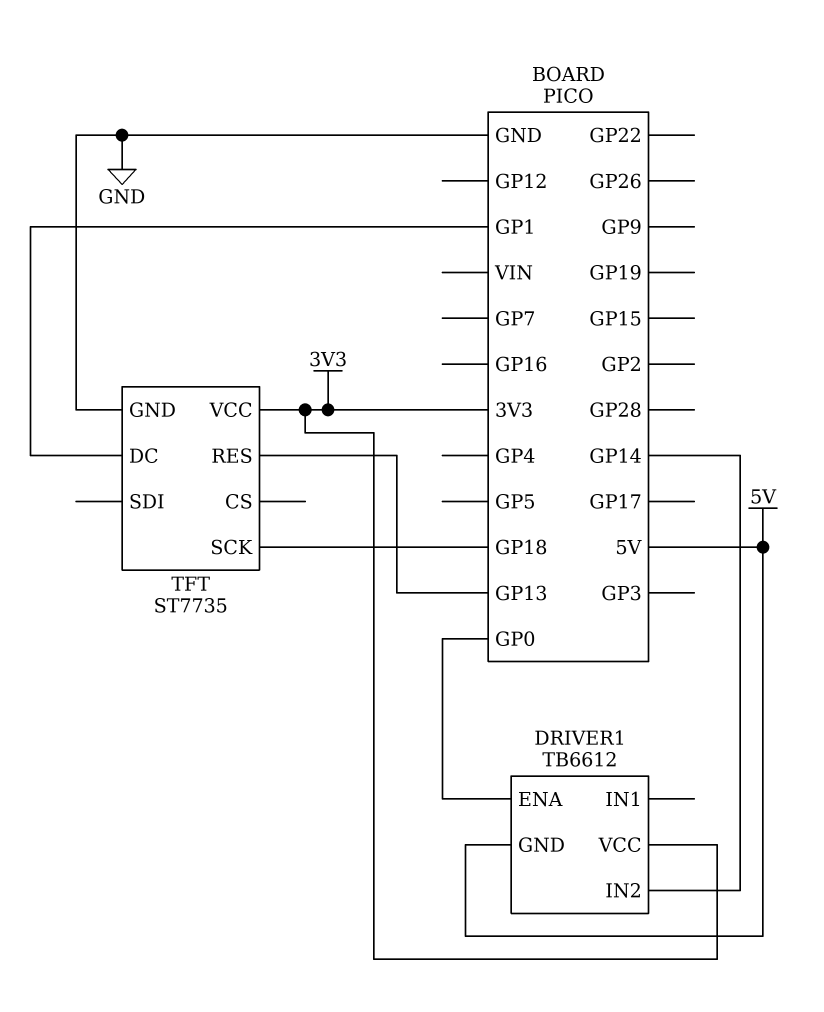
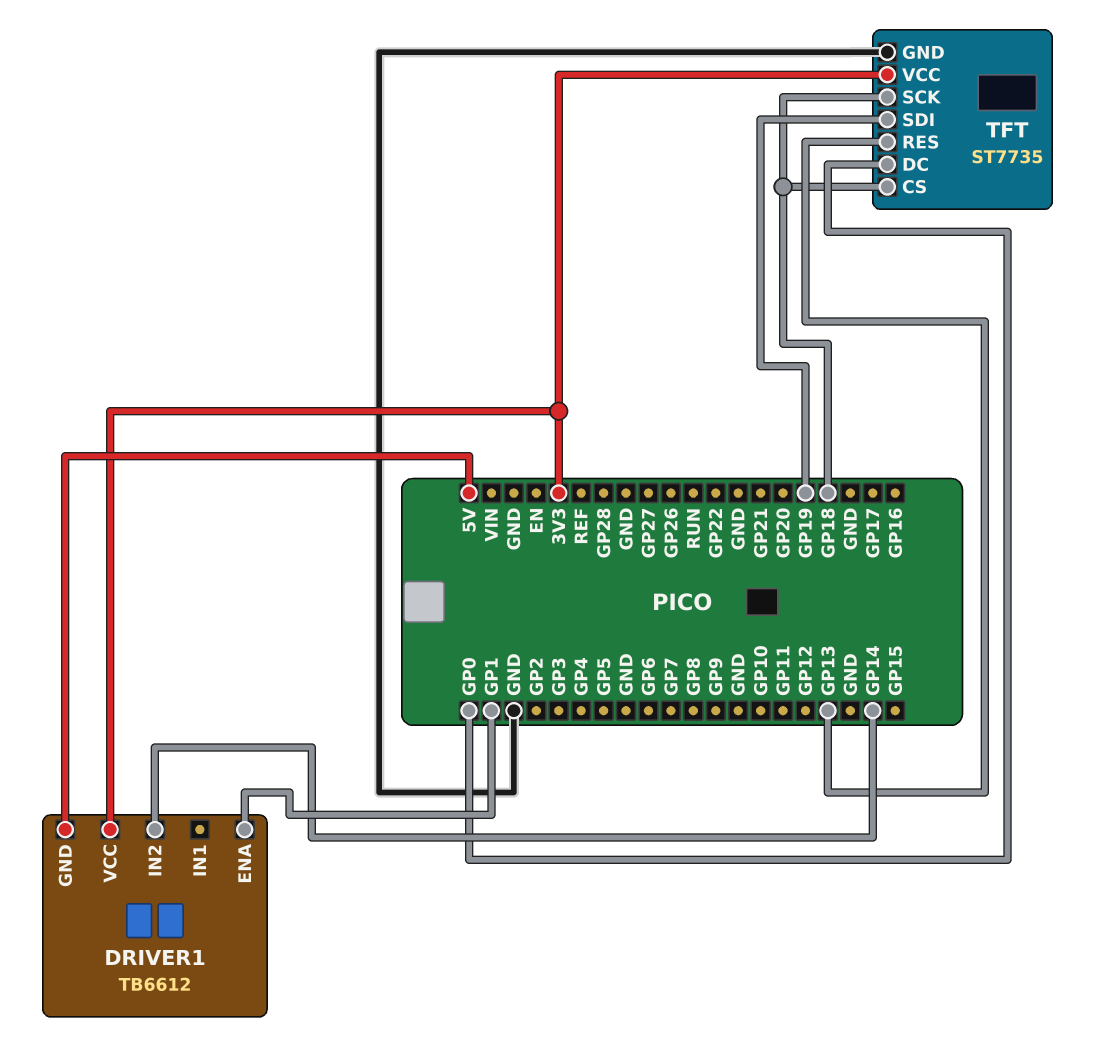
DRIVER1 pin ENA: GP0 -> GP1
TFT pin CS: none -> GP18
TFT pin DC: GP1 -> GP0
TFT pin SDI: none -> GP19

